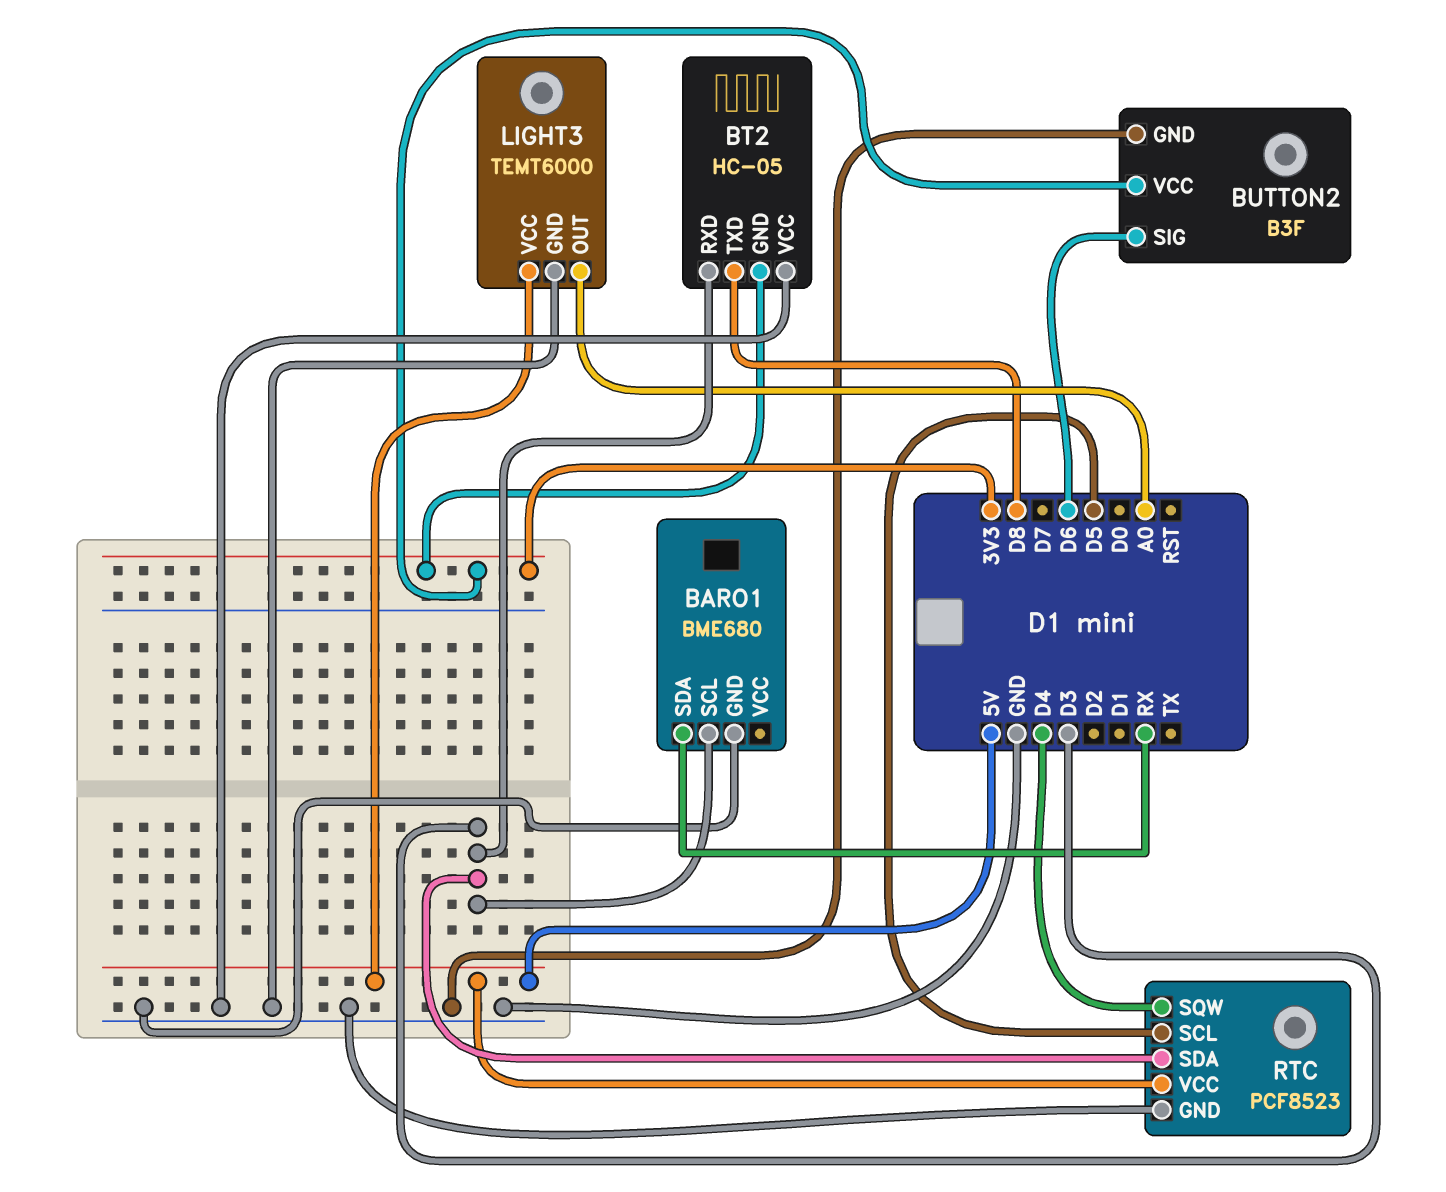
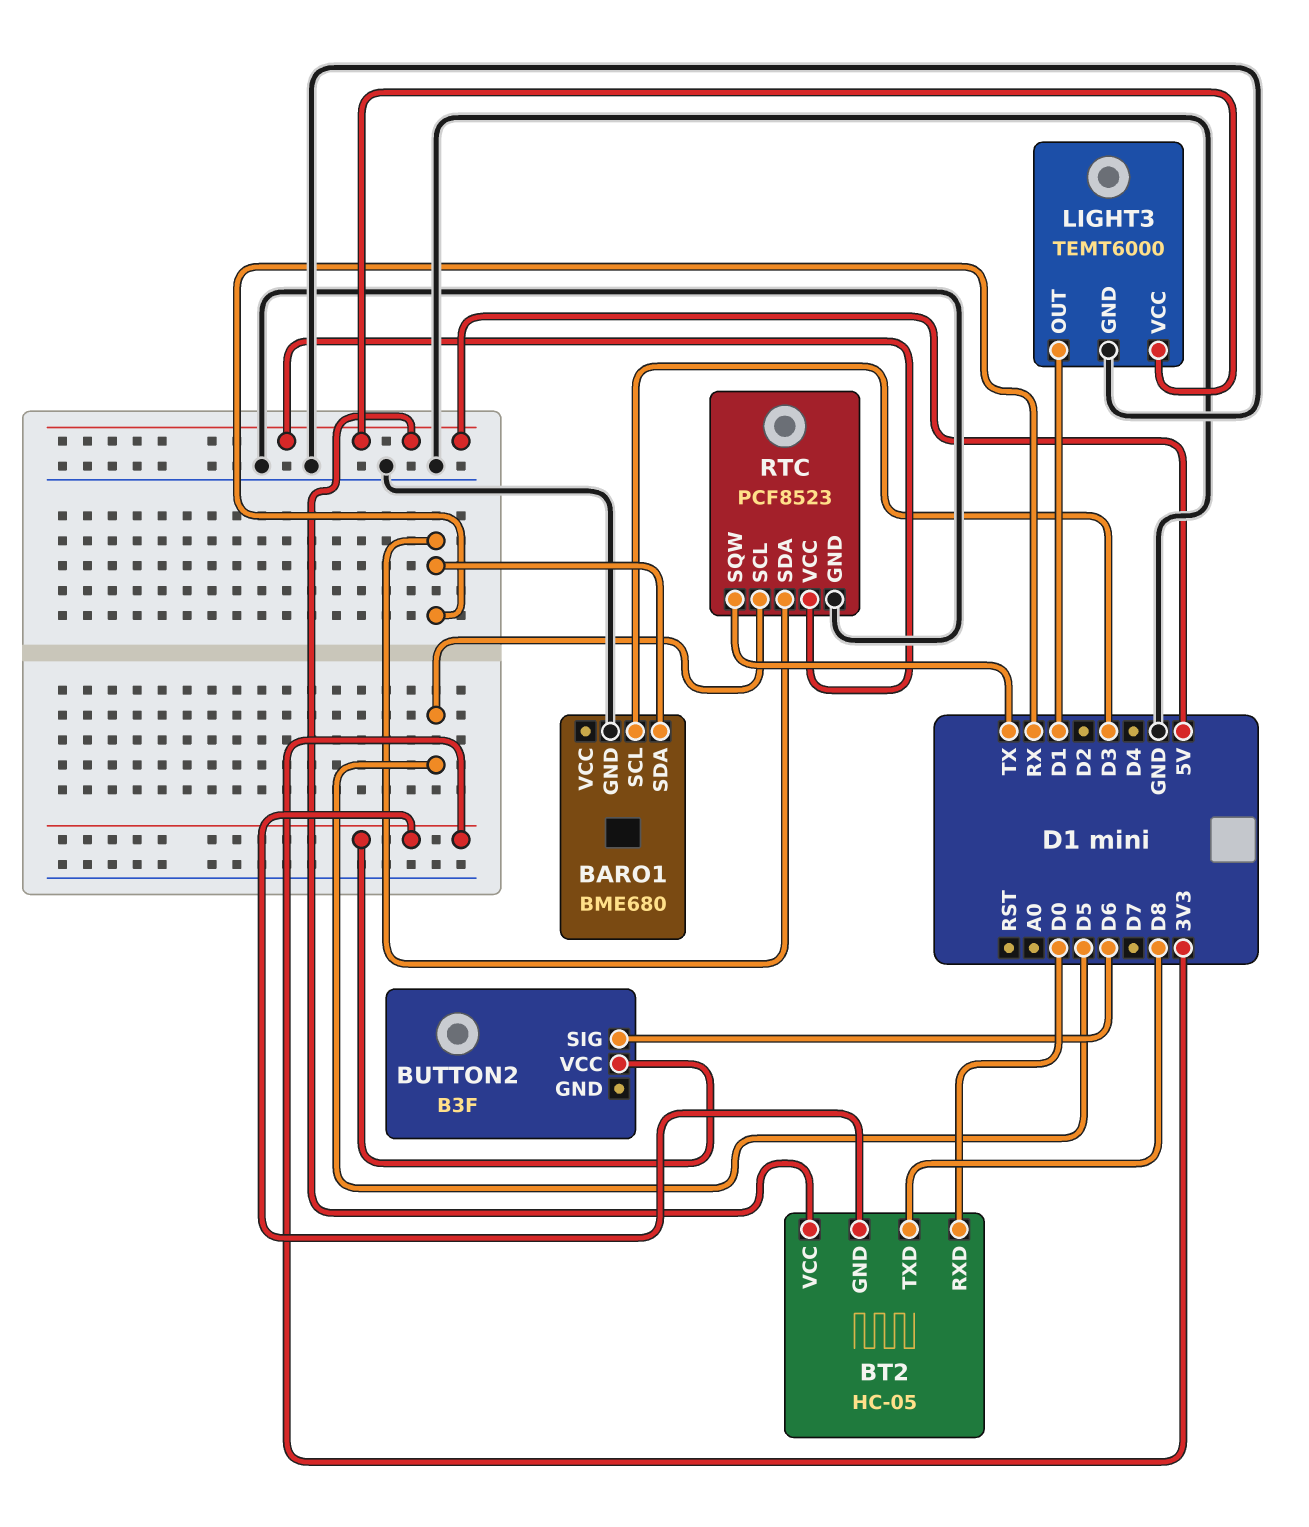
BT2 pin RXD: D3 -> D0
BT2 pin VCC: GND -> 5V
BUTTON2 pin GND: GND -> none
LIGHT3 pin OUT: A0 -> D1
RTC pin SDA: D3 -> RX
RTC pin SQW: D4 -> TX

